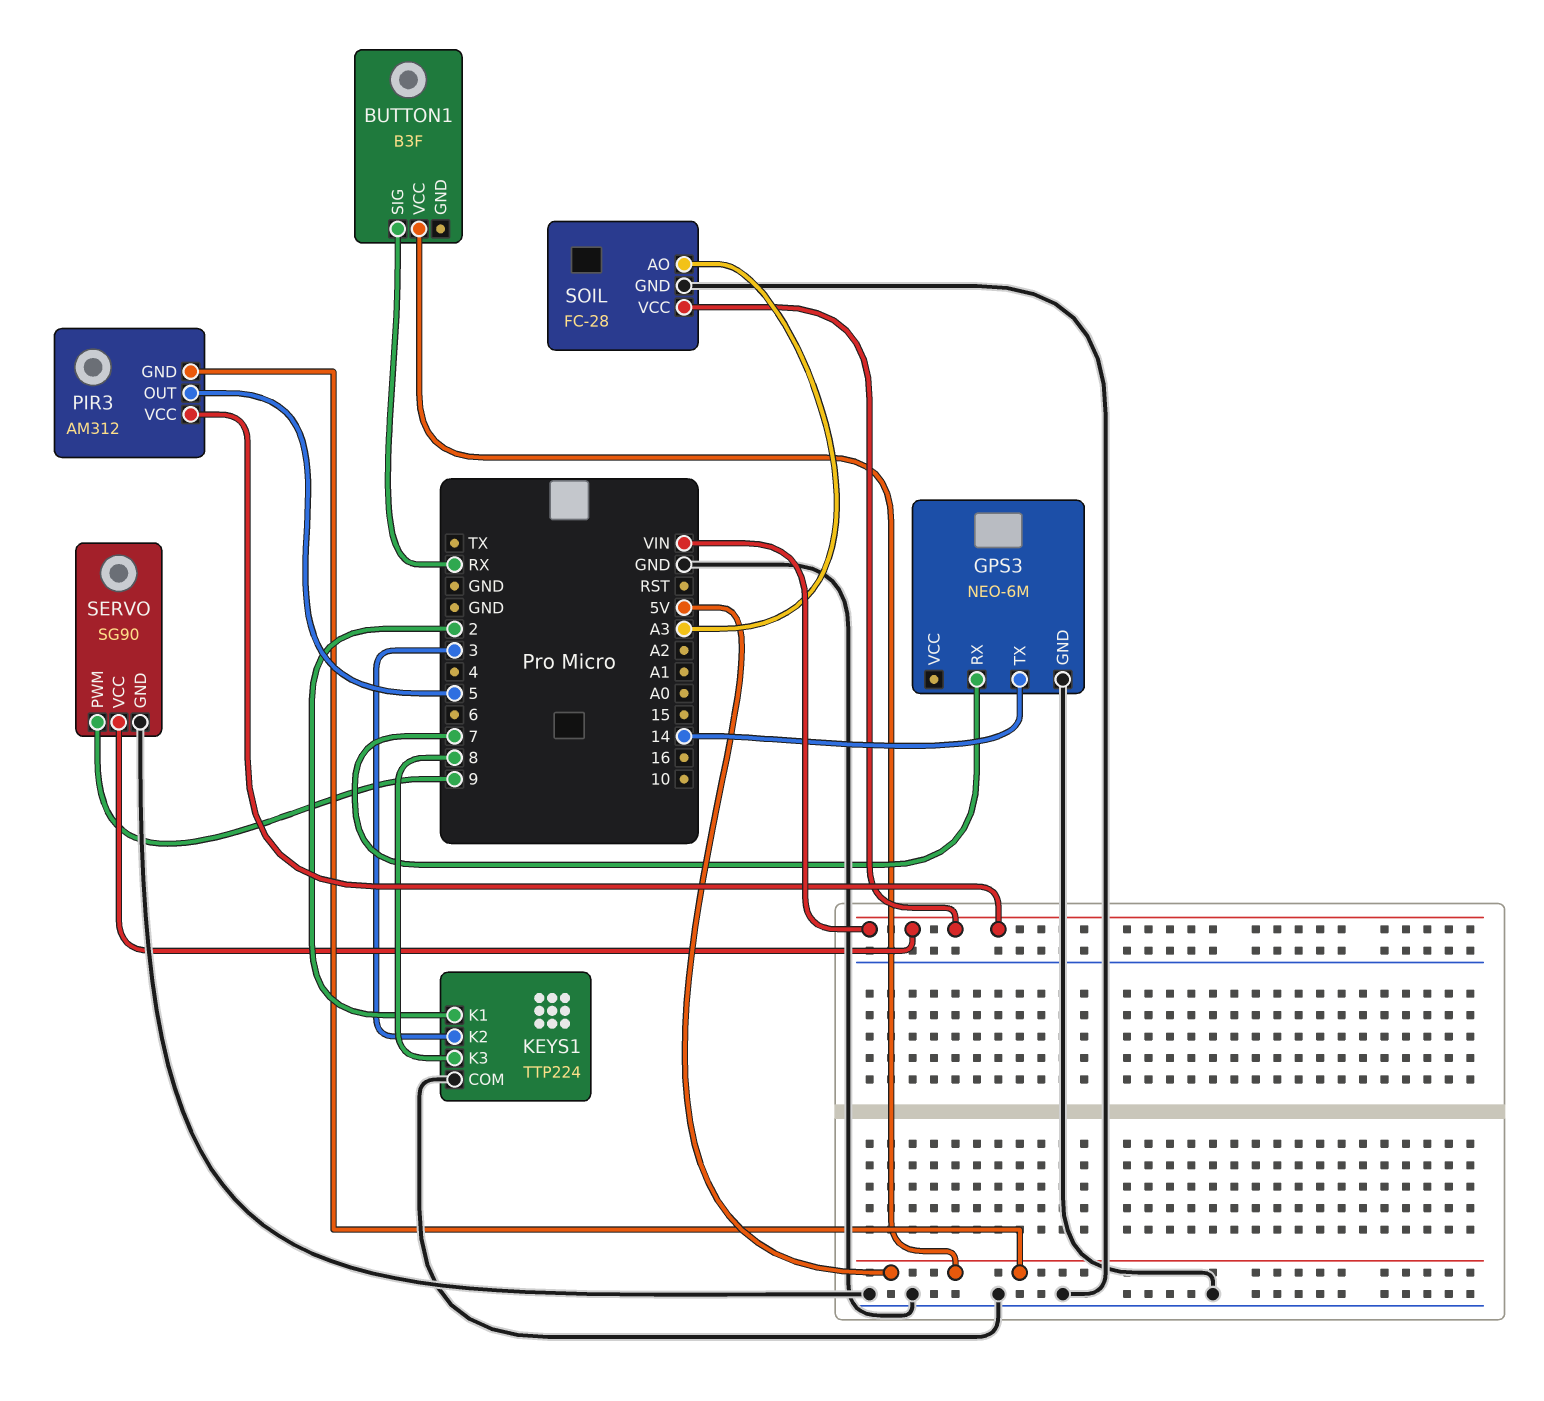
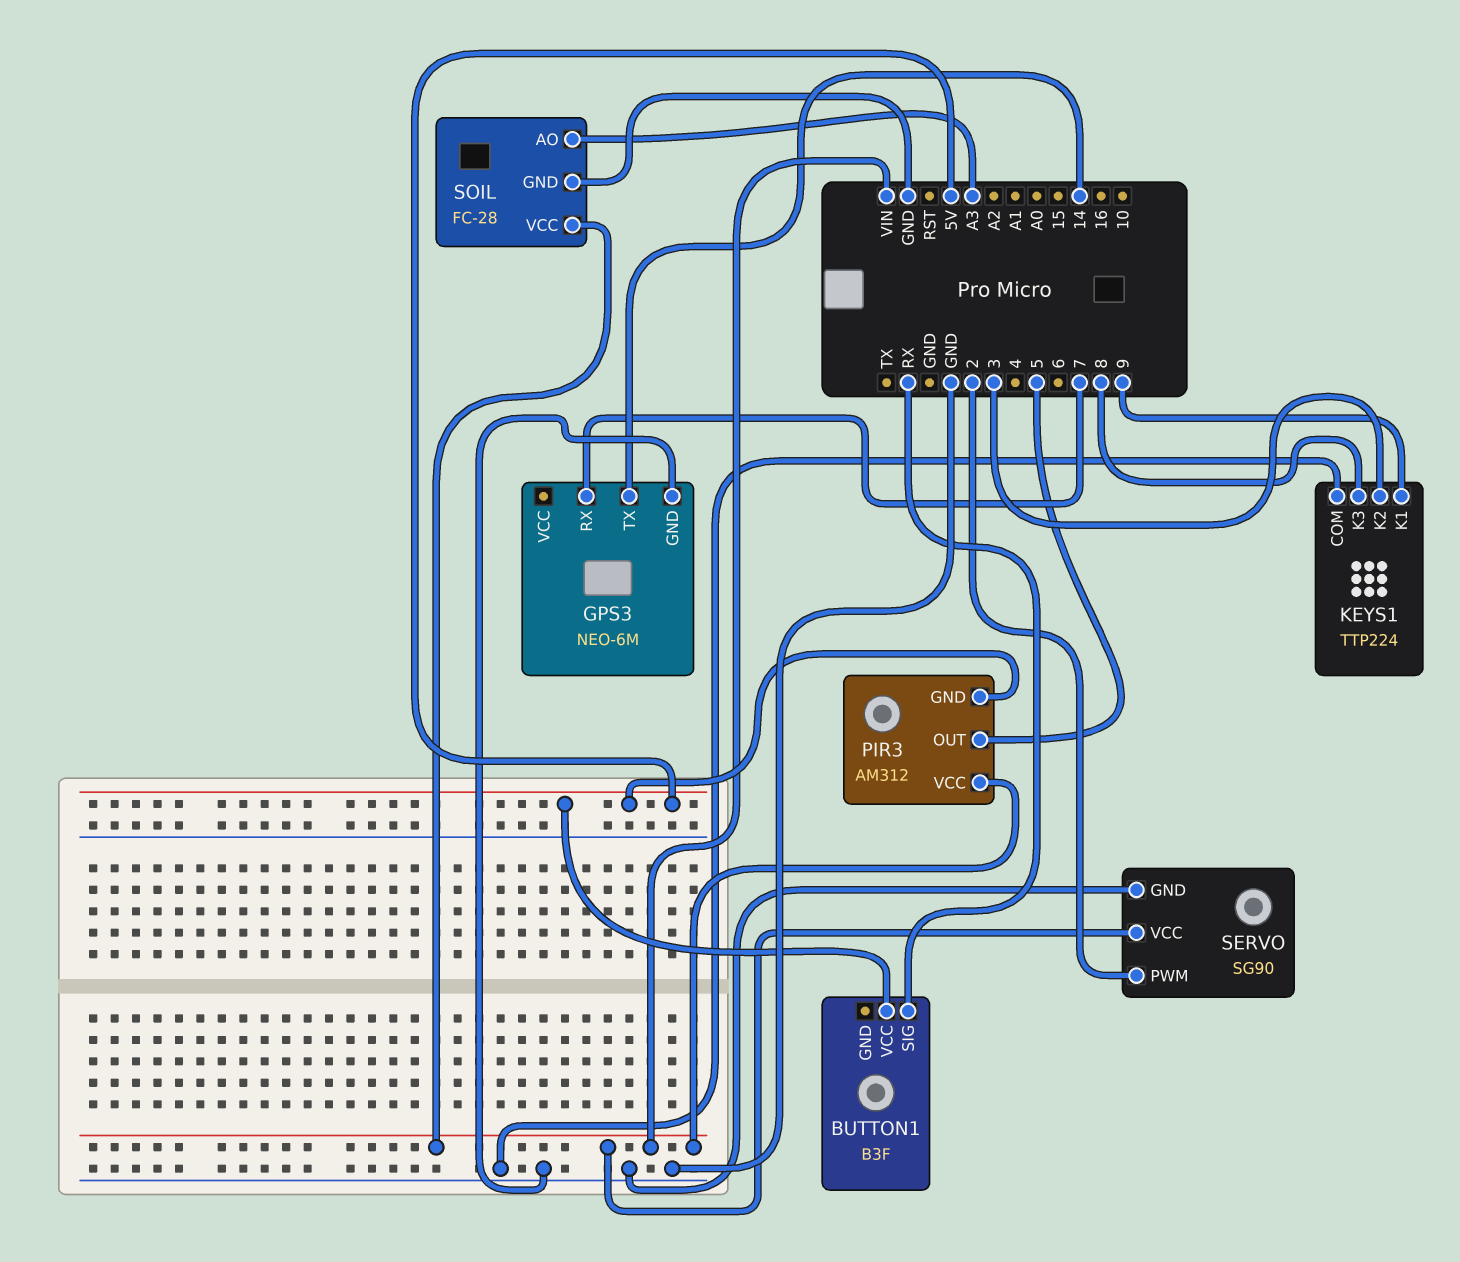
KEYS1 pin K1: 2 -> 9
SERVO pin PWM: 9 -> 2

